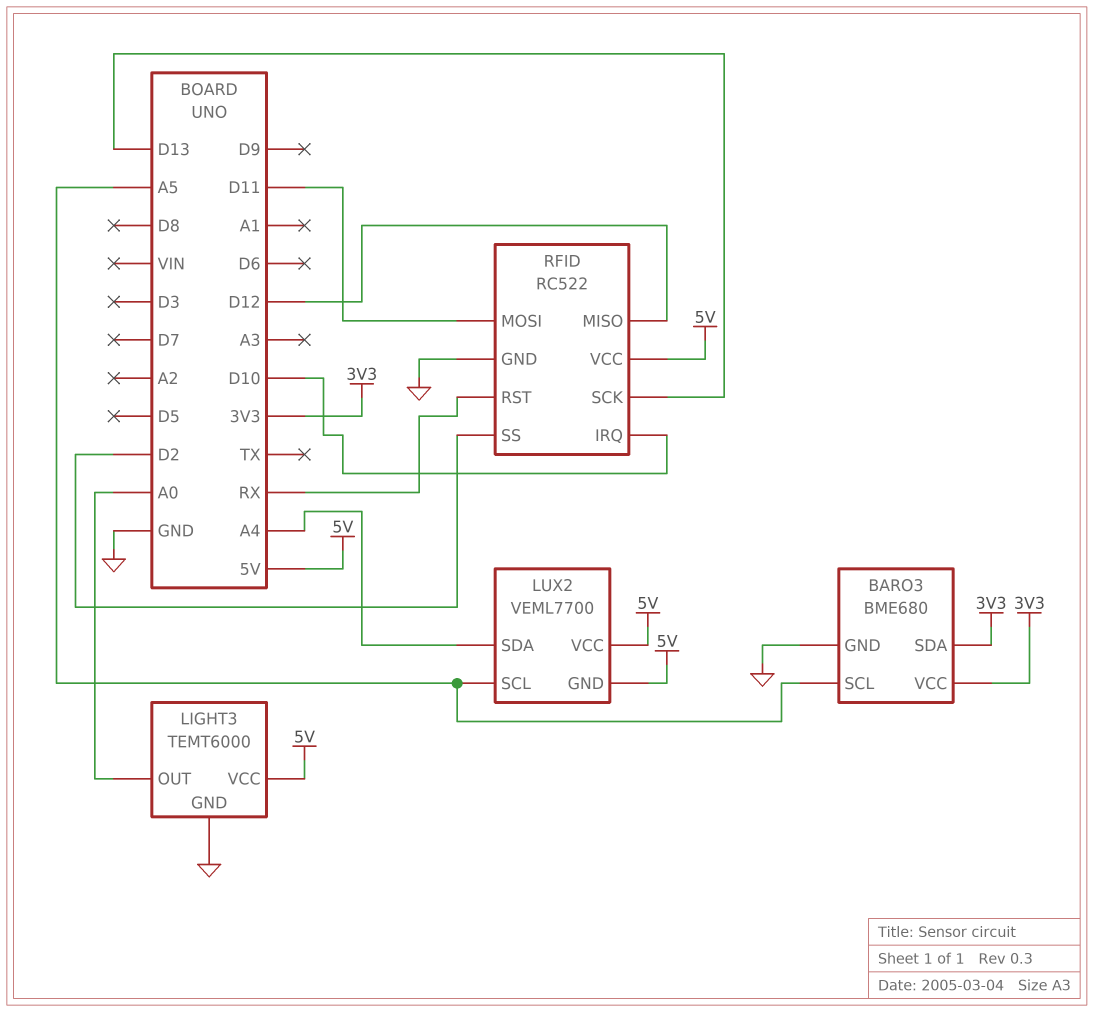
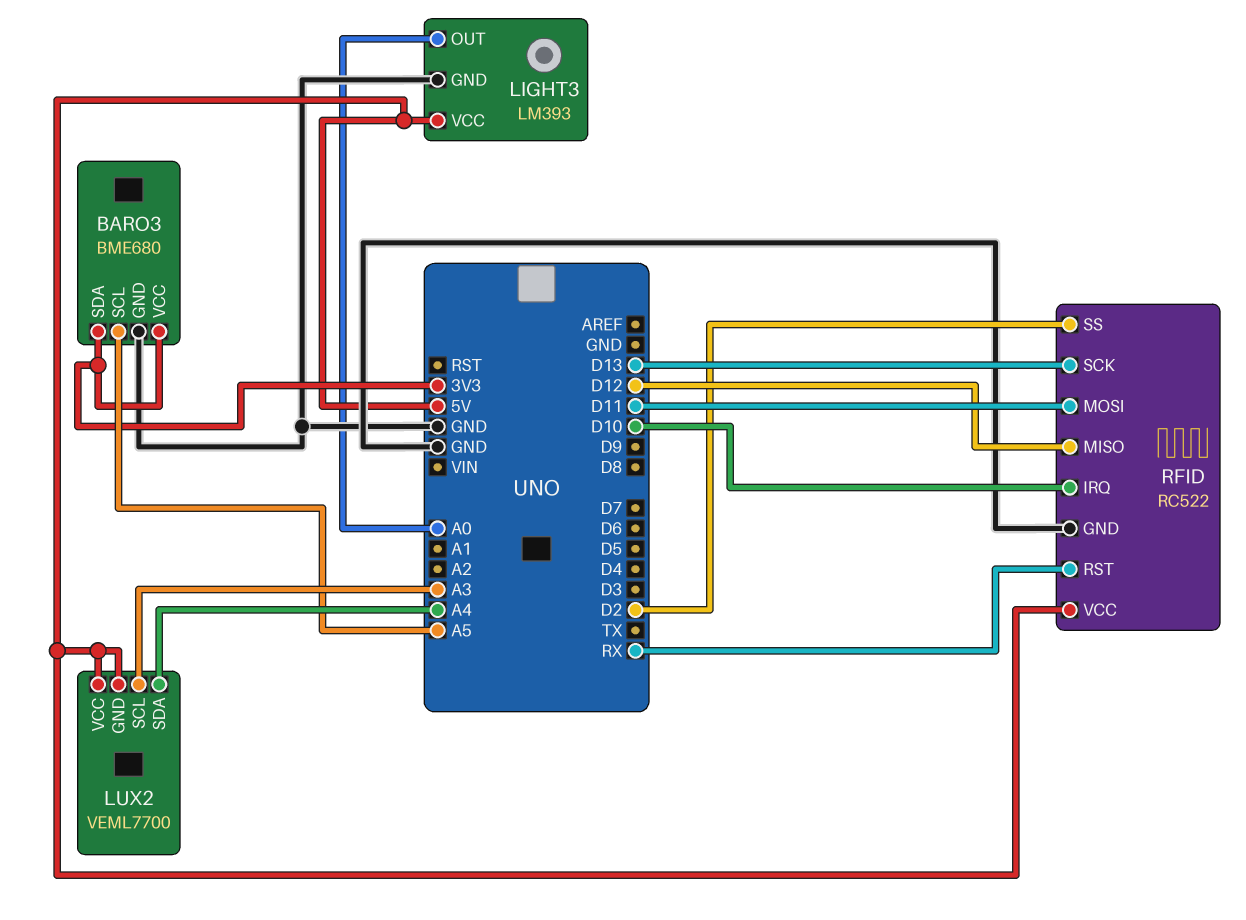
LIGHT3: TEMT6000 -> LM393
LUX2 pin SCL: A5 -> A3

